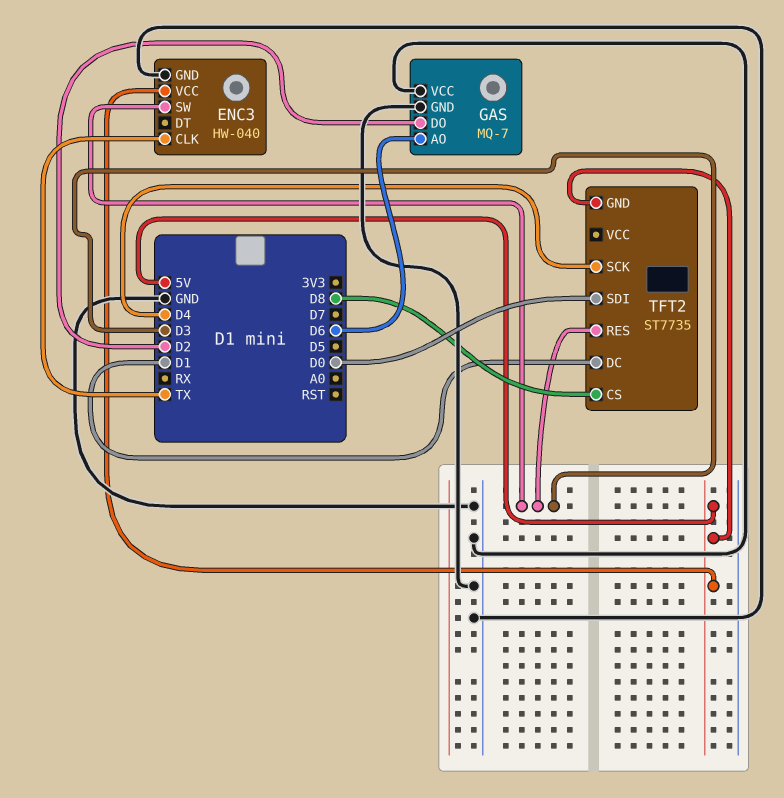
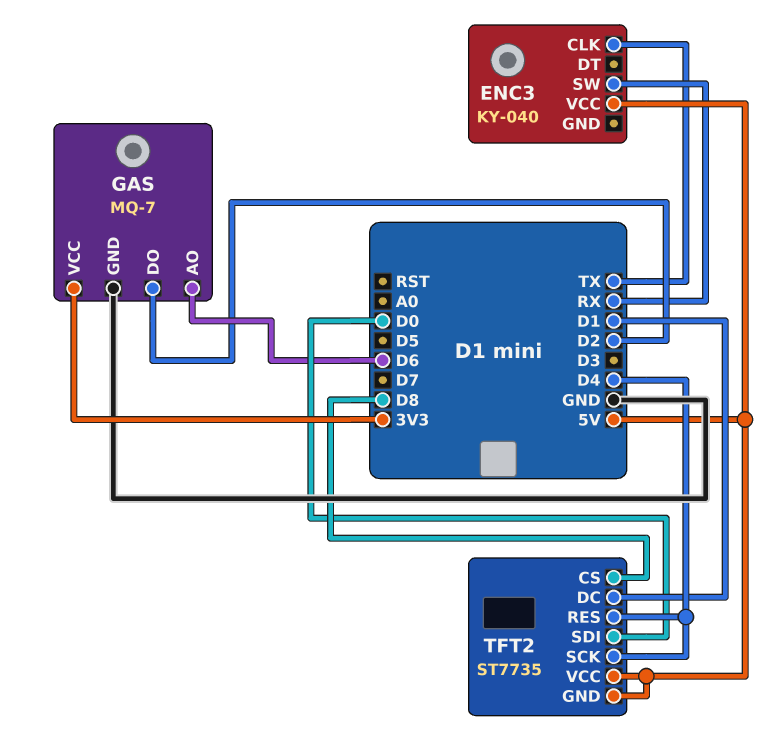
ENC3: HW-040 -> KY-040
ENC3 pin GND: GND -> none
ENC3 pin SW: D3 -> RX
GAS pin VCC: GND -> 3V3
TFT2 pin RES: D3 -> D4
TFT2 pin VCC: none -> 5V

